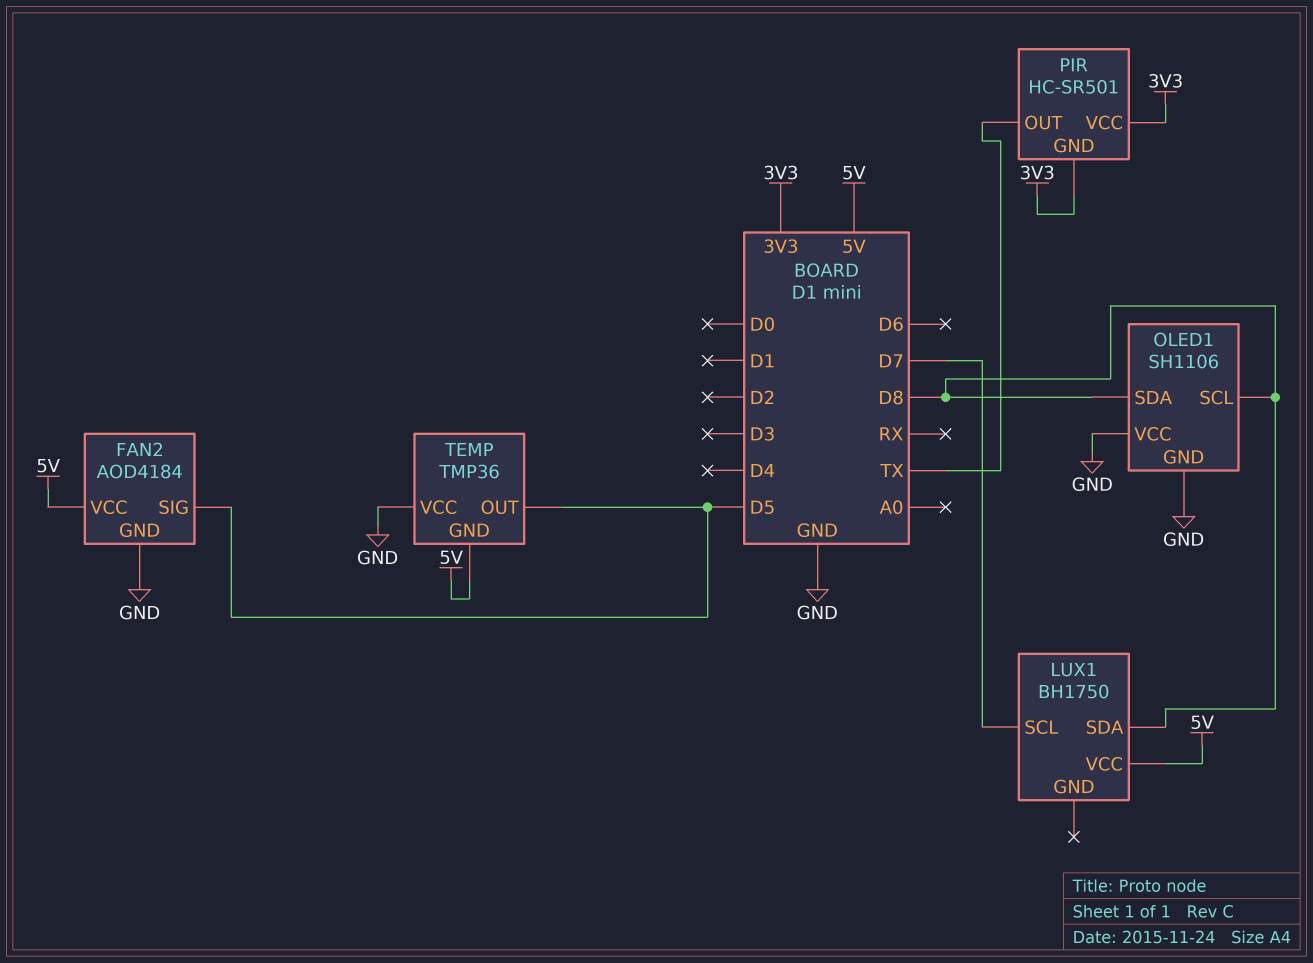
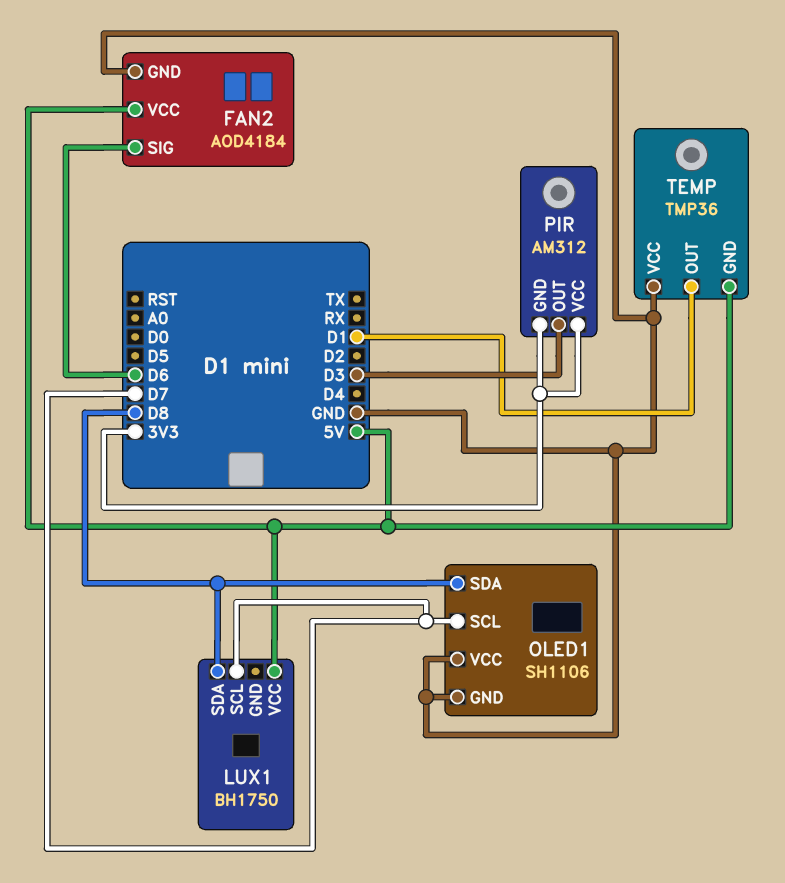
FAN2 pin SIG: D5 -> D6
OLED1 pin SCL: D8 -> D7
PIR: HC-SR501 -> AM312
PIR pin OUT: TX -> D3
TEMP pin OUT: D5 -> D1

